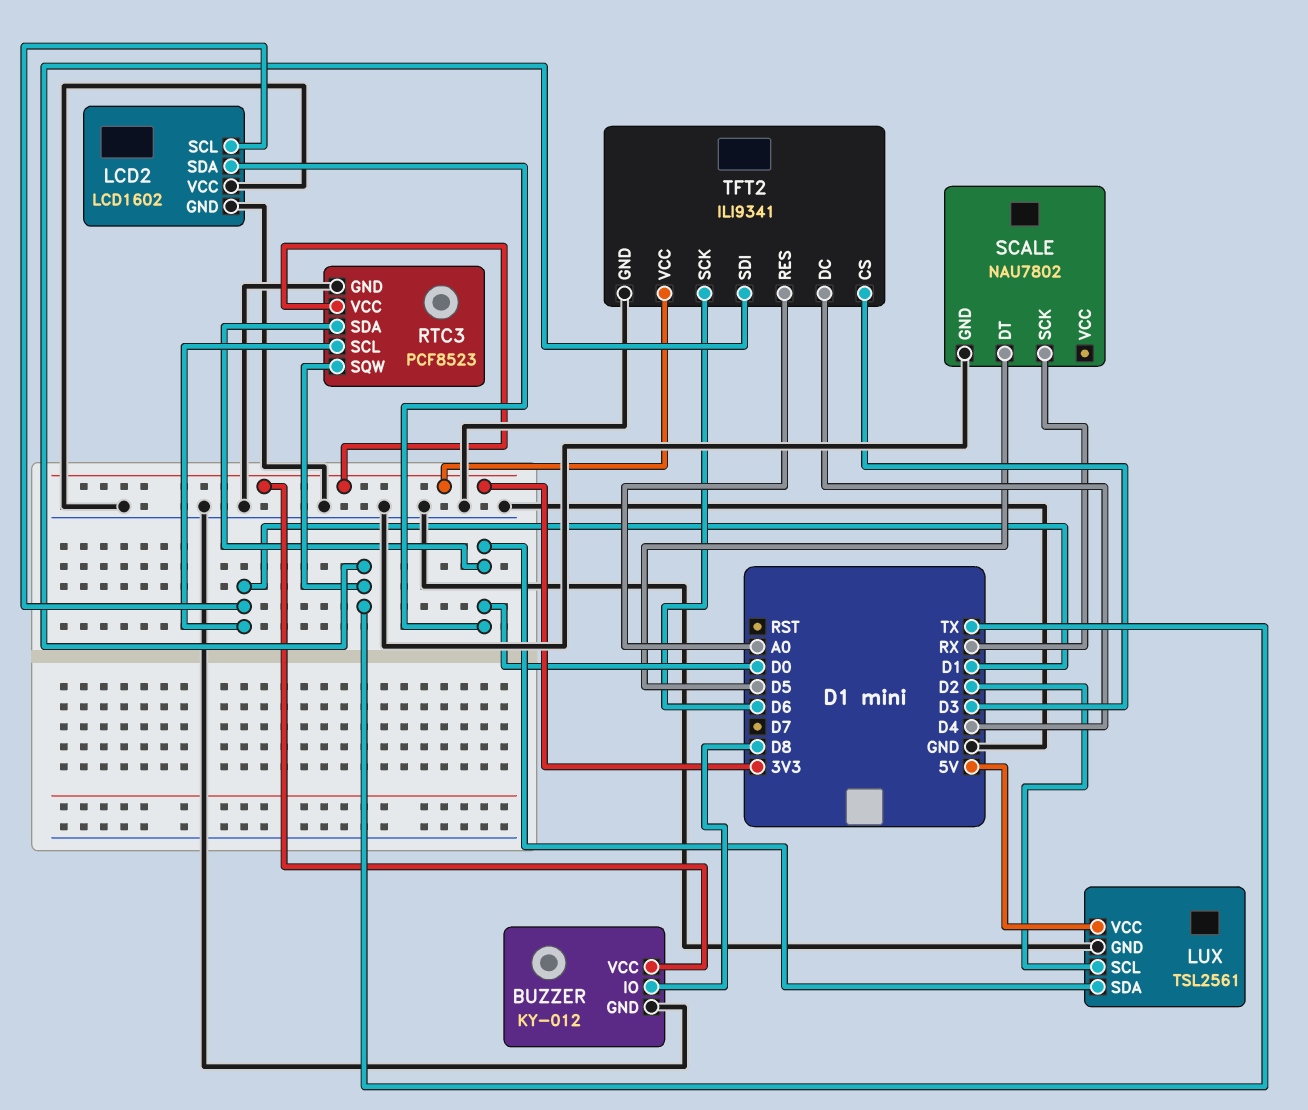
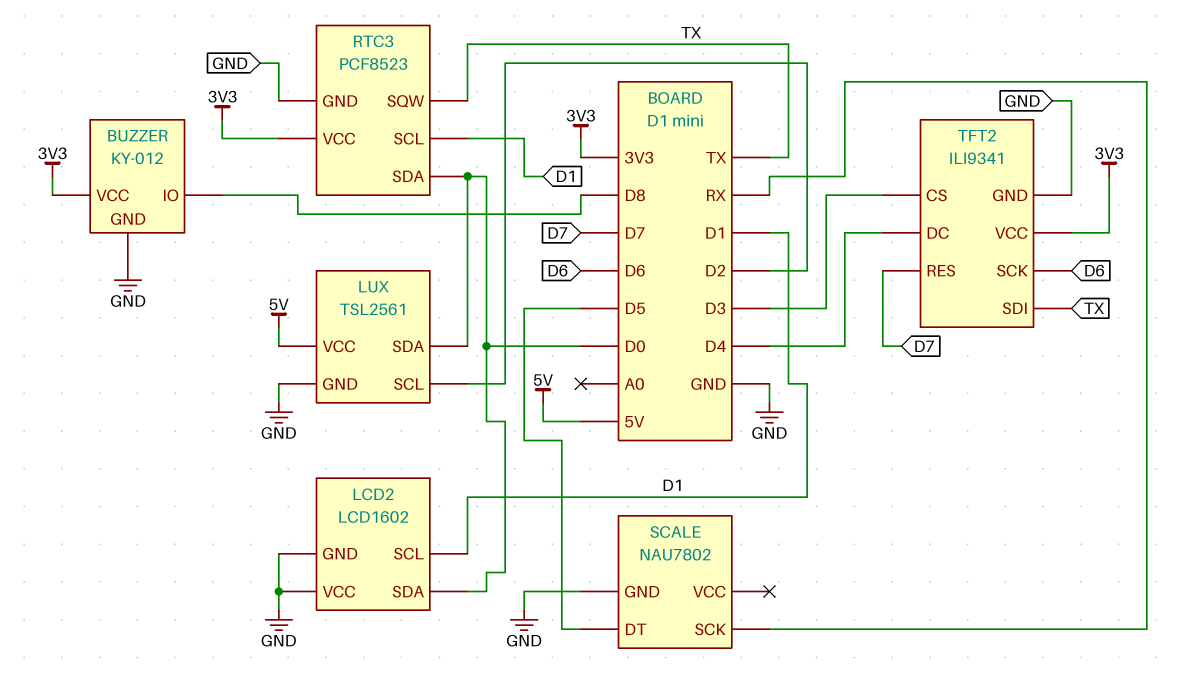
TFT2 pin RES: A0 -> D7

